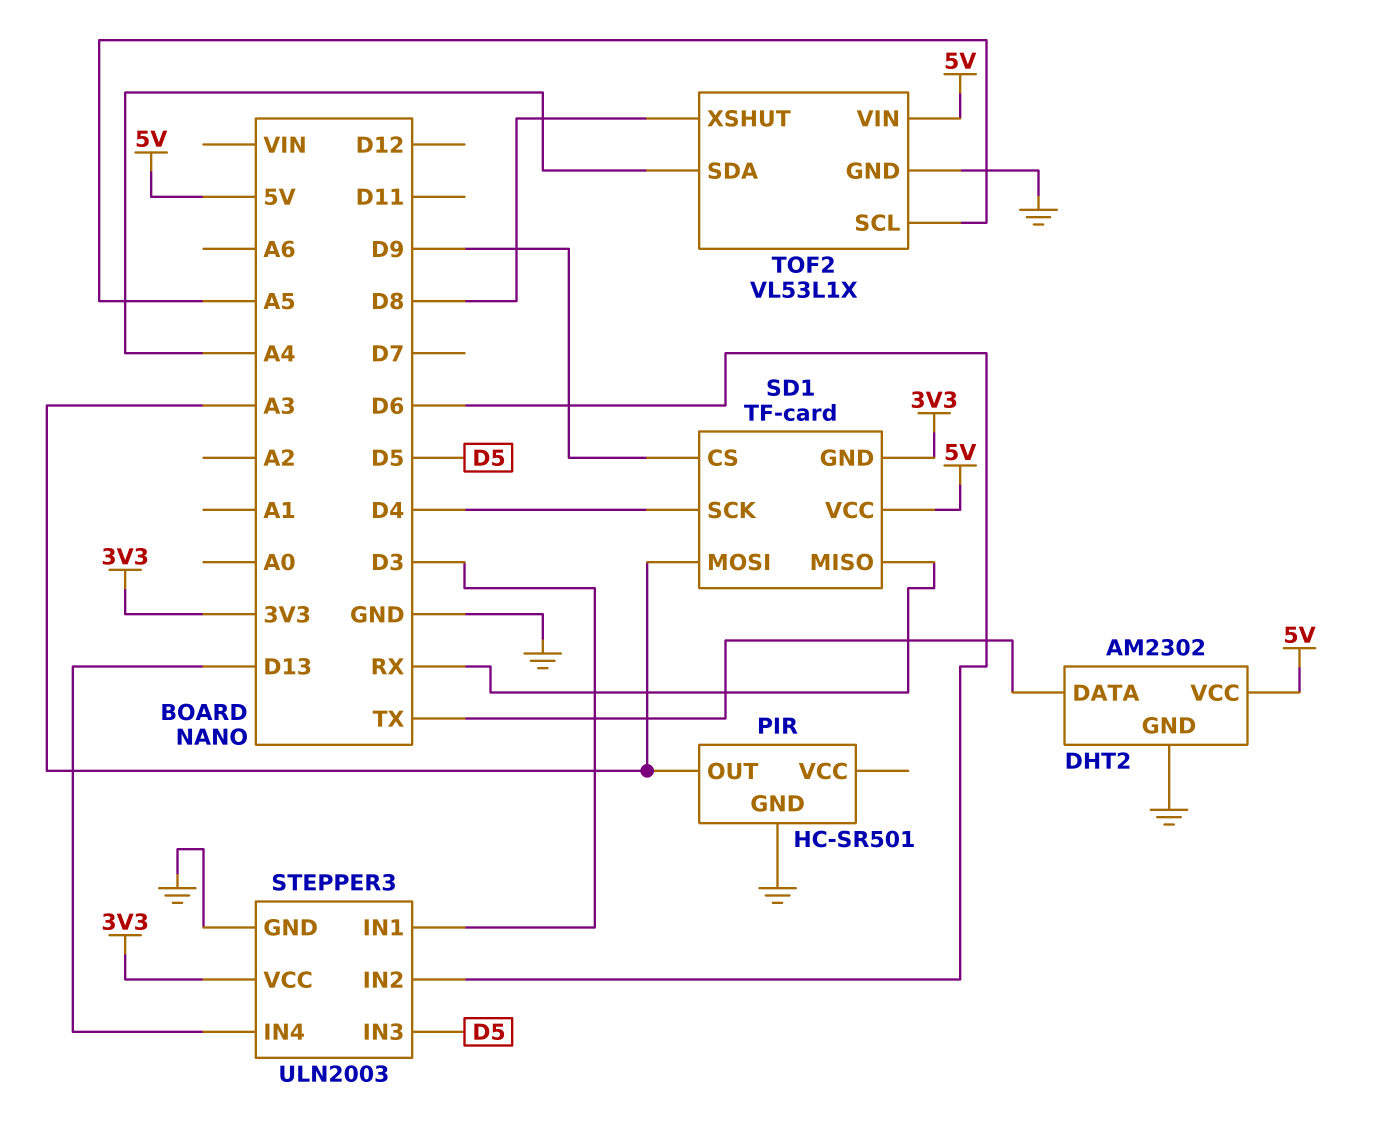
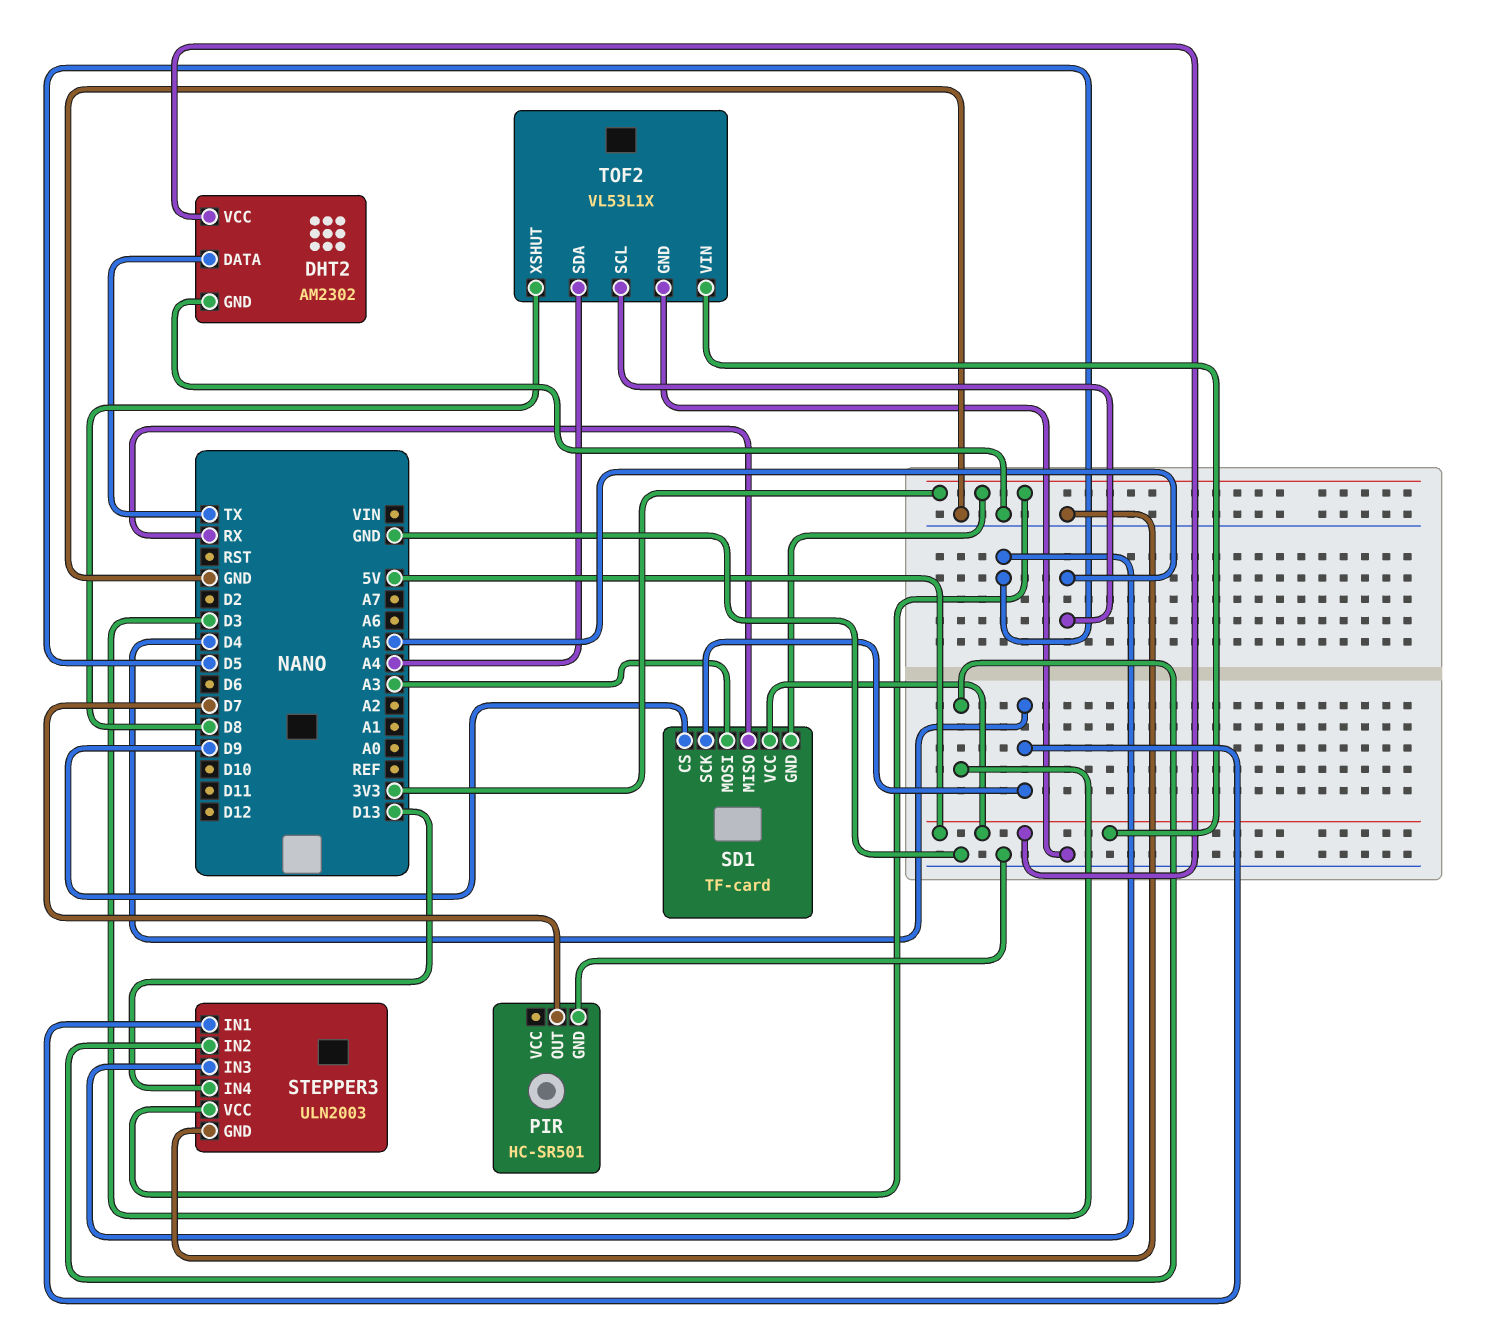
PIR pin OUT: A3 -> D7
STEPPER3 pin IN1: D3 -> D4
STEPPER3 pin IN2: D6 -> D3

